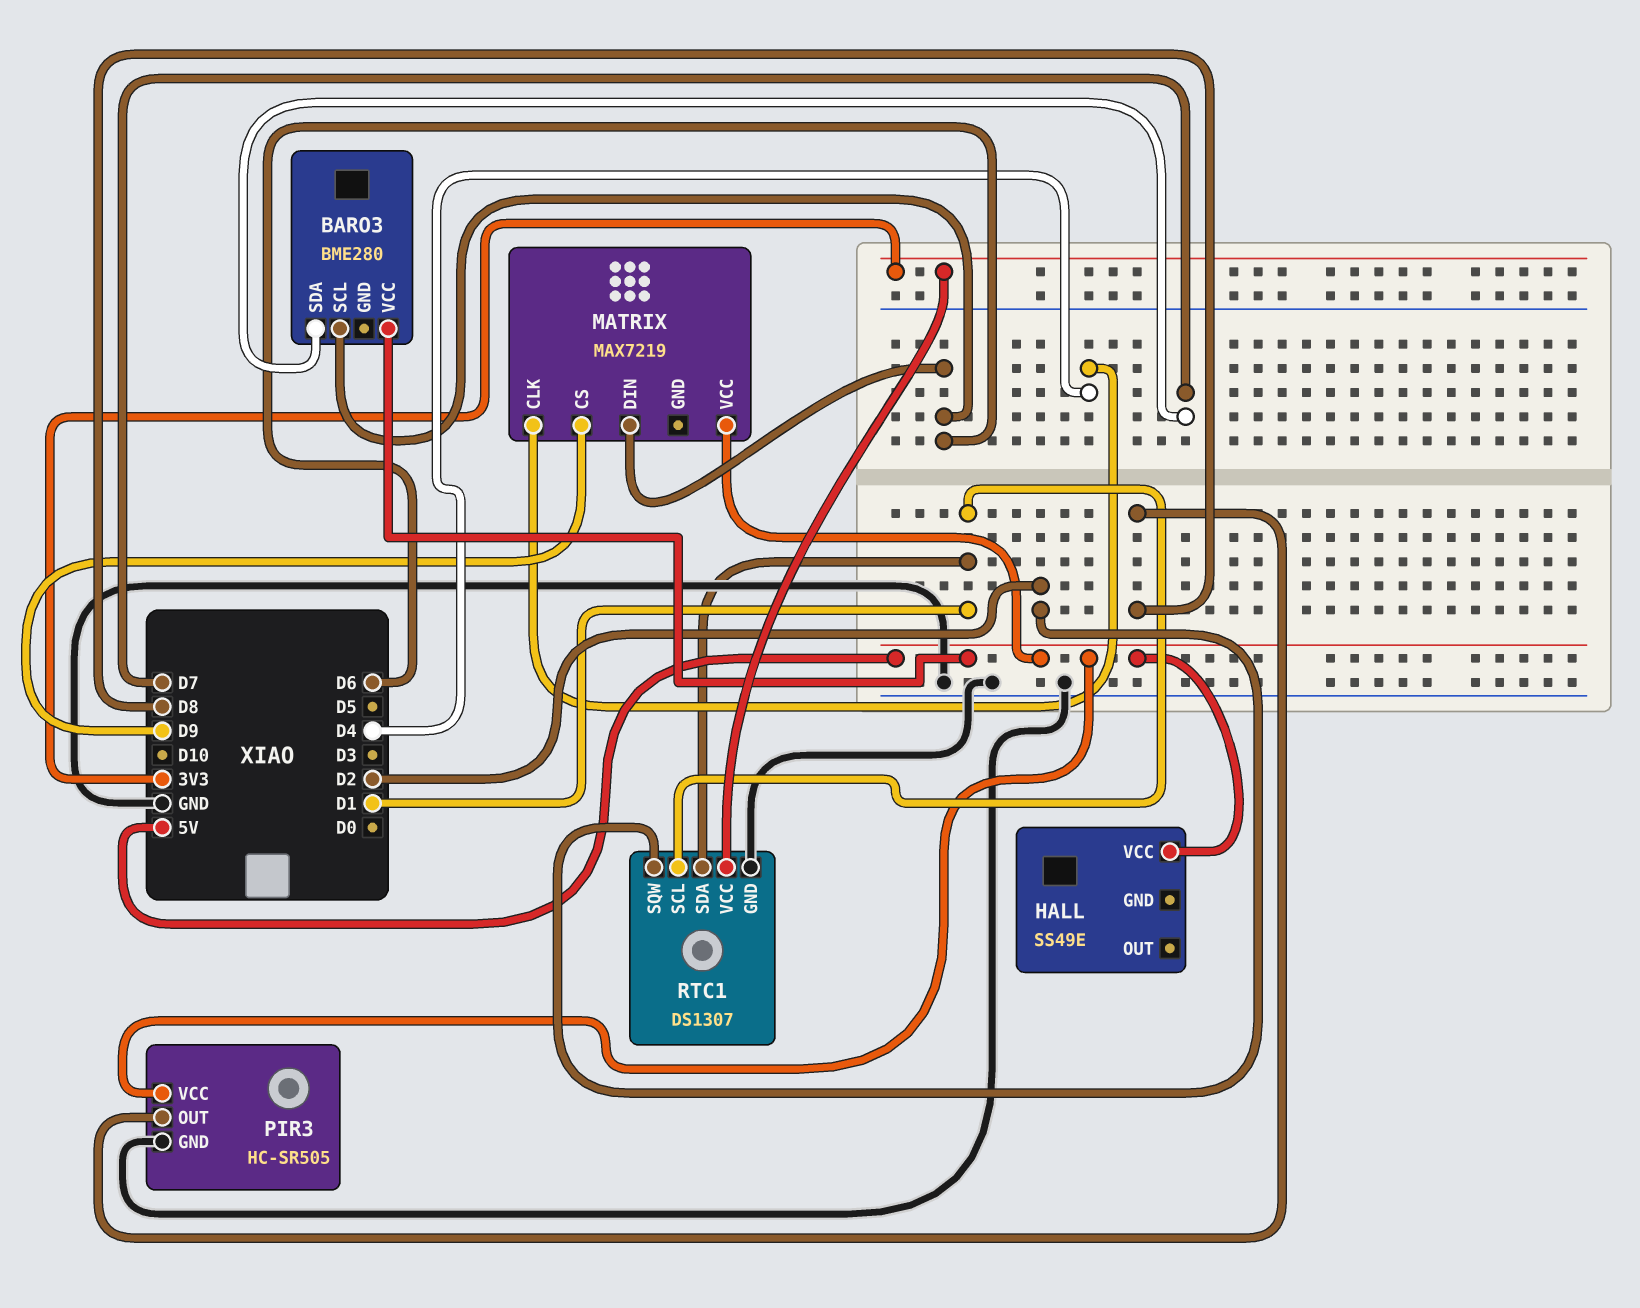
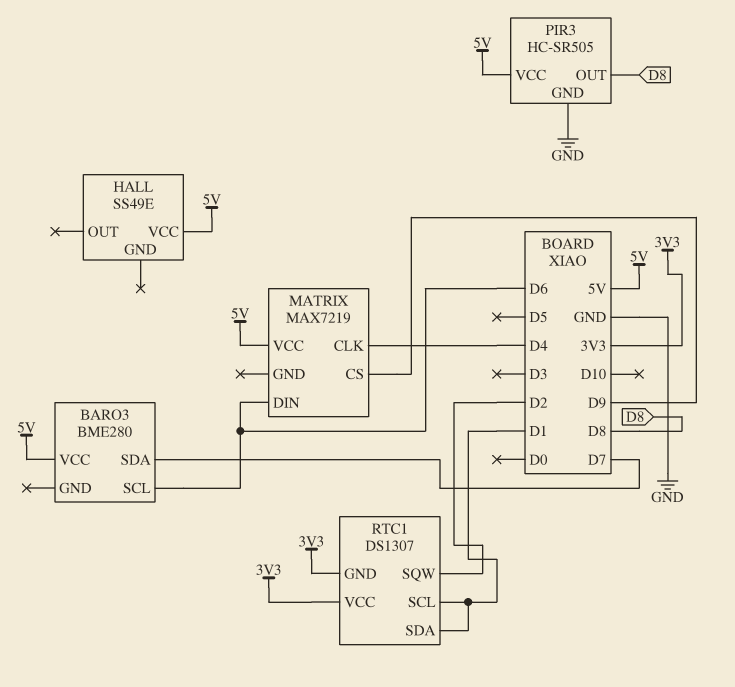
RTC1 pin GND: GND -> 3V3

